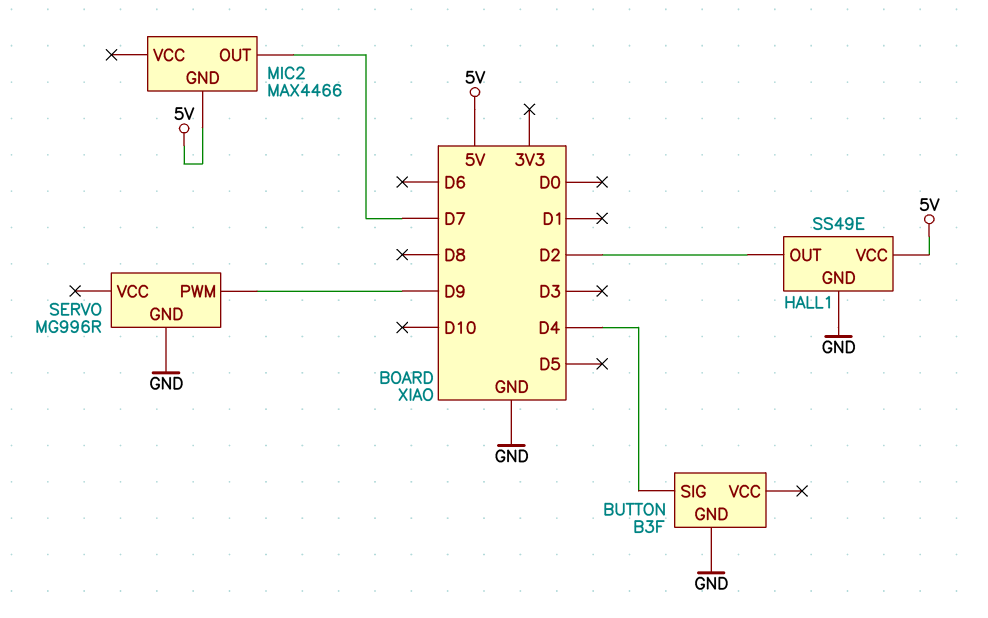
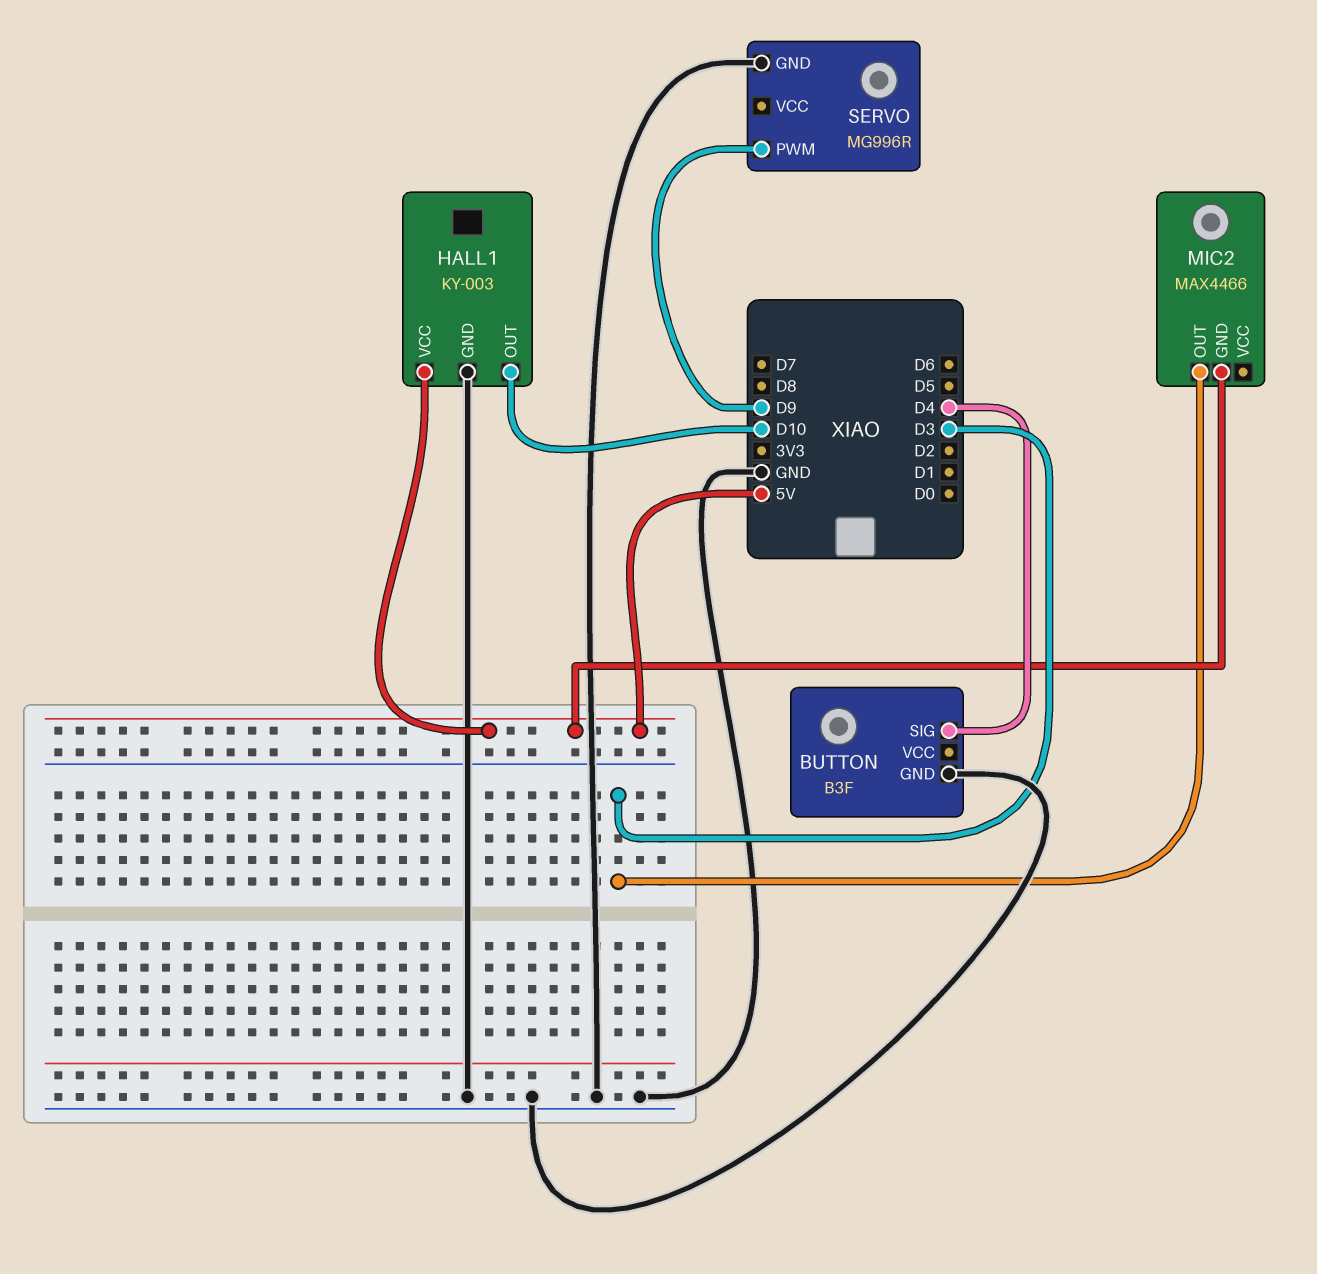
HALL1: SS49E -> KY-003
HALL1 pin OUT: D2 -> D10
MIC2 pin OUT: D7 -> D3

